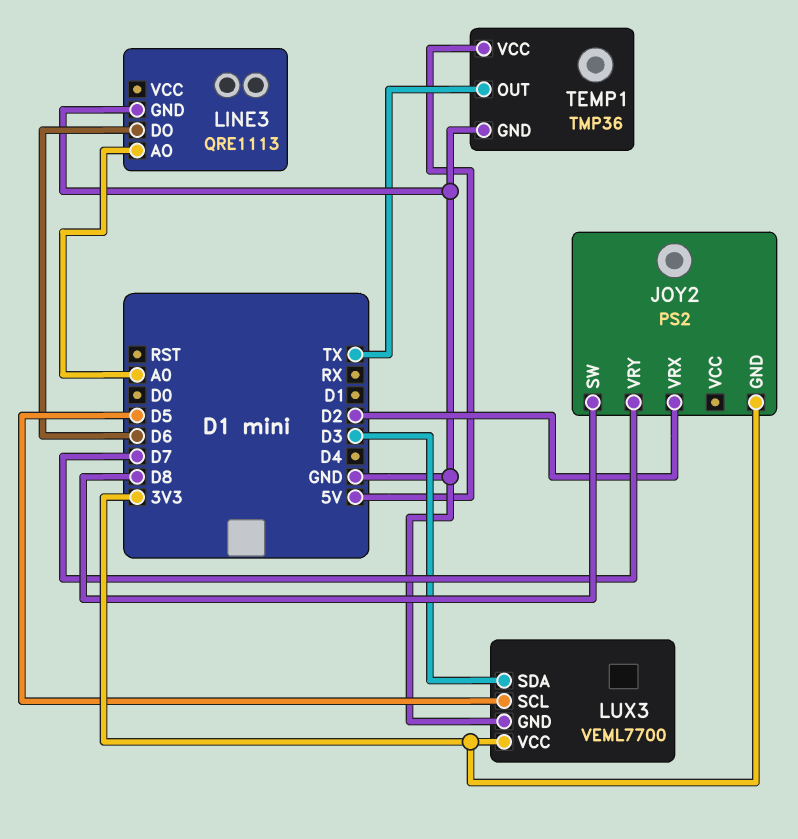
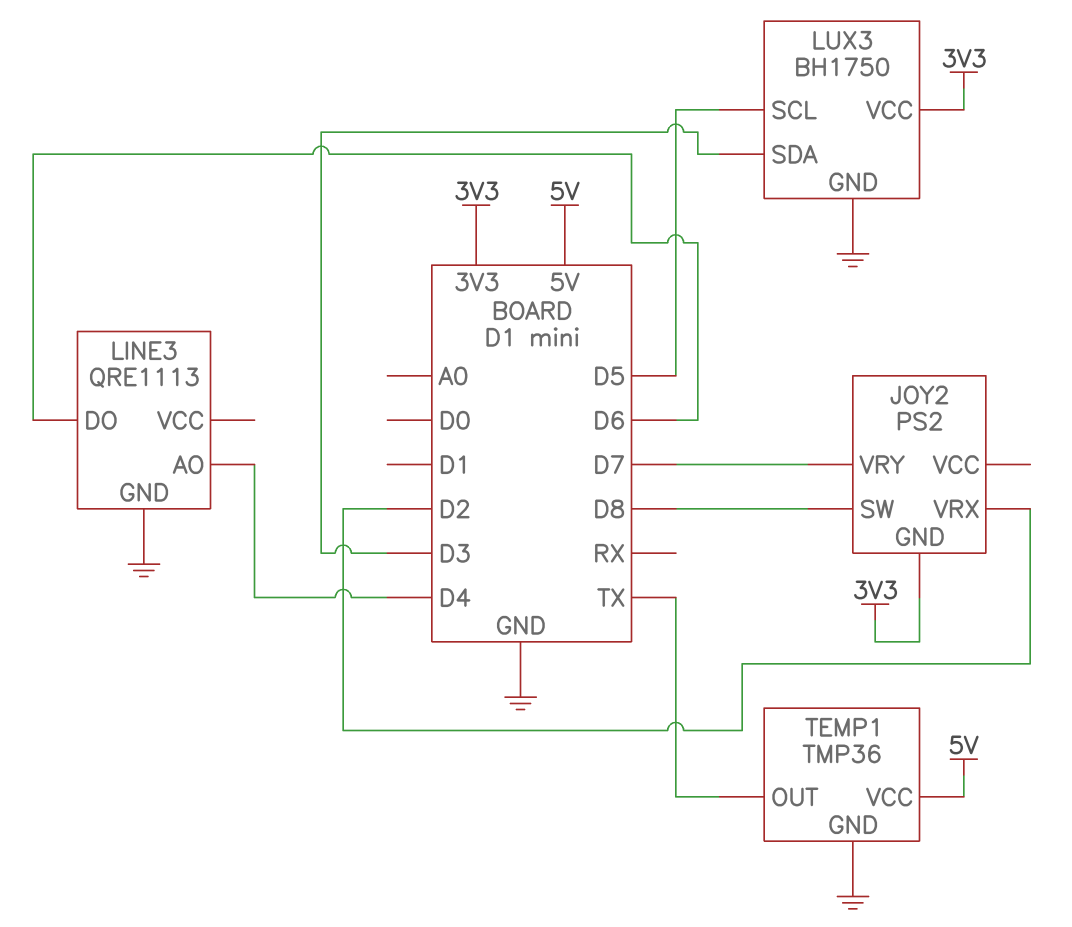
LINE3 pin AO: A0 -> D4
LUX3: VEML7700 -> BH1750

